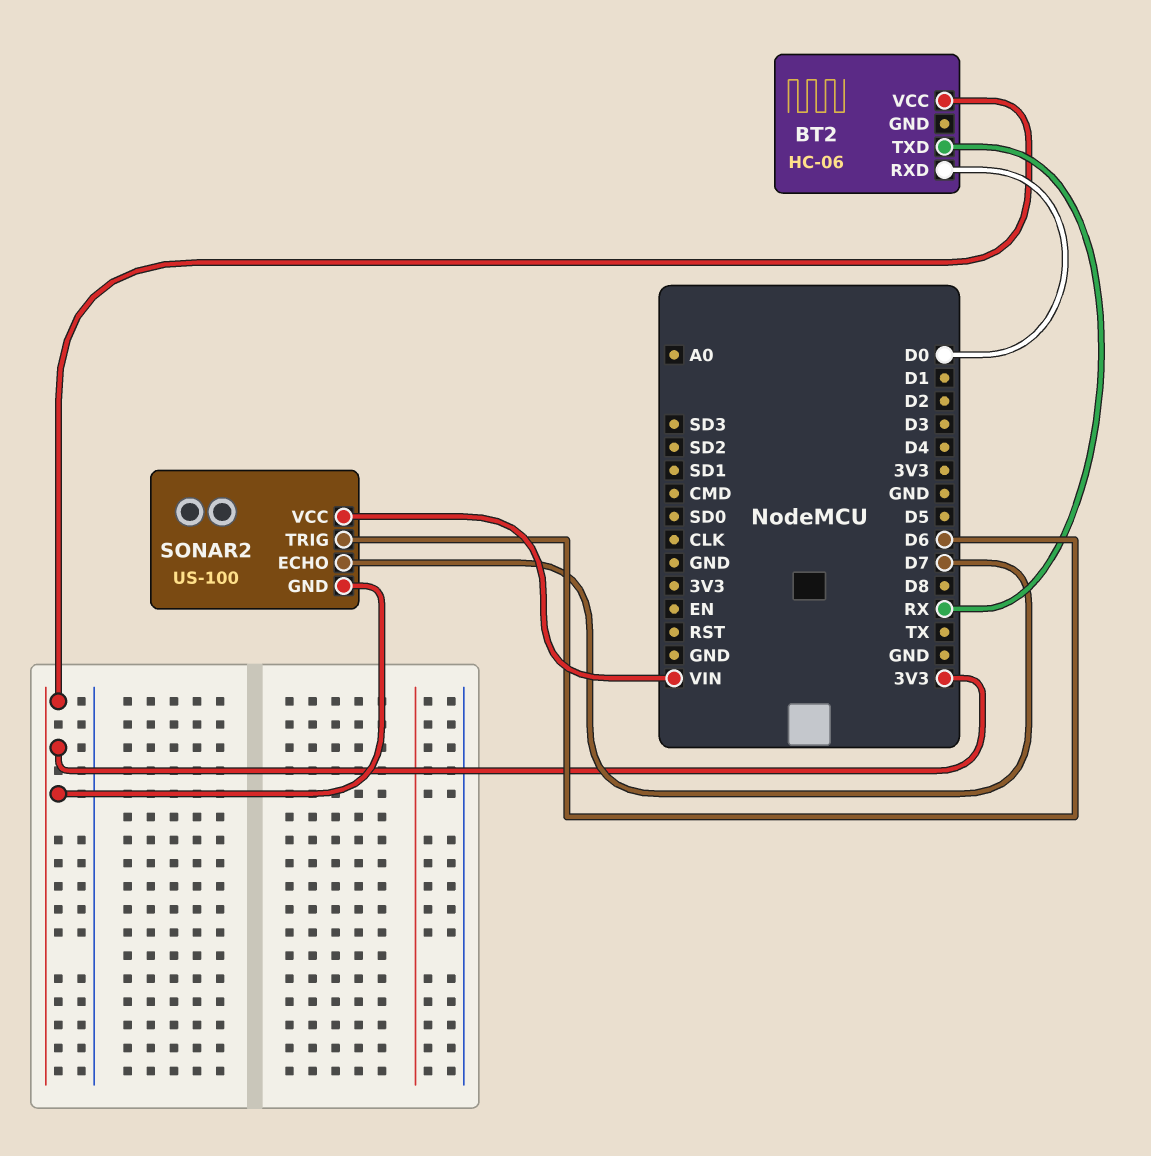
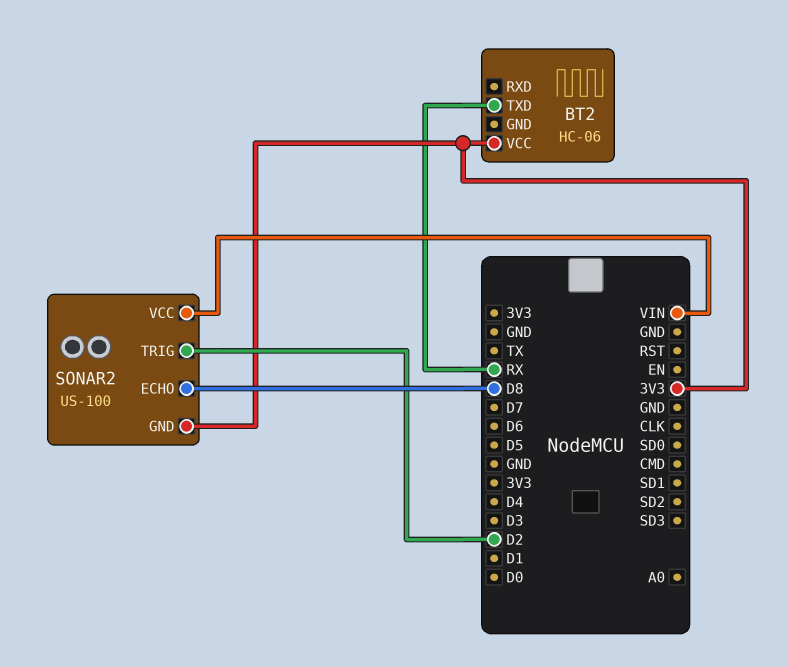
BT2 pin RXD: D0 -> none
SONAR2 pin ECHO: D7 -> D8
SONAR2 pin TRIG: D6 -> D2

